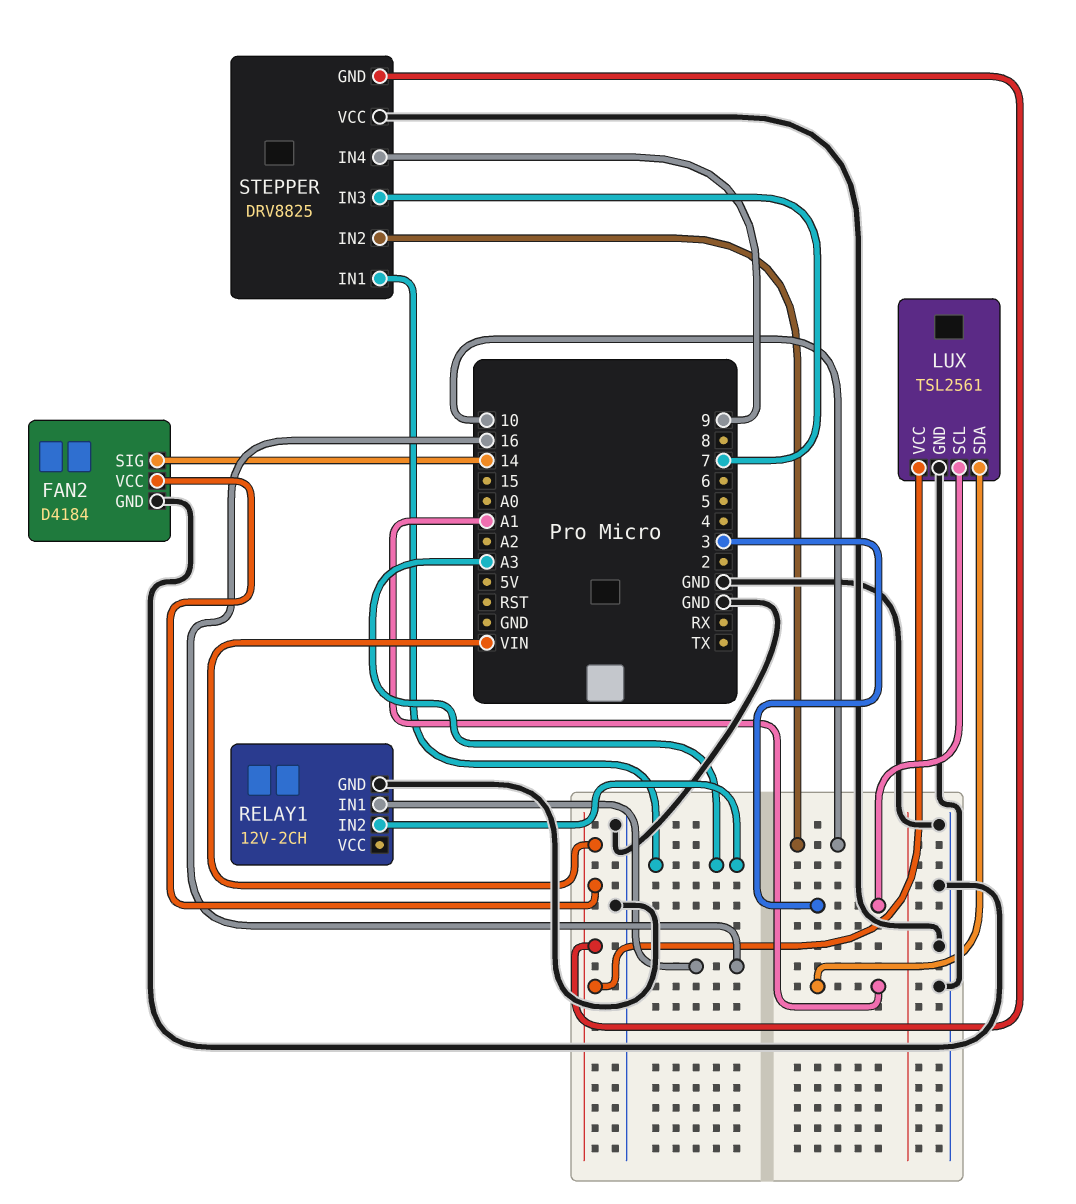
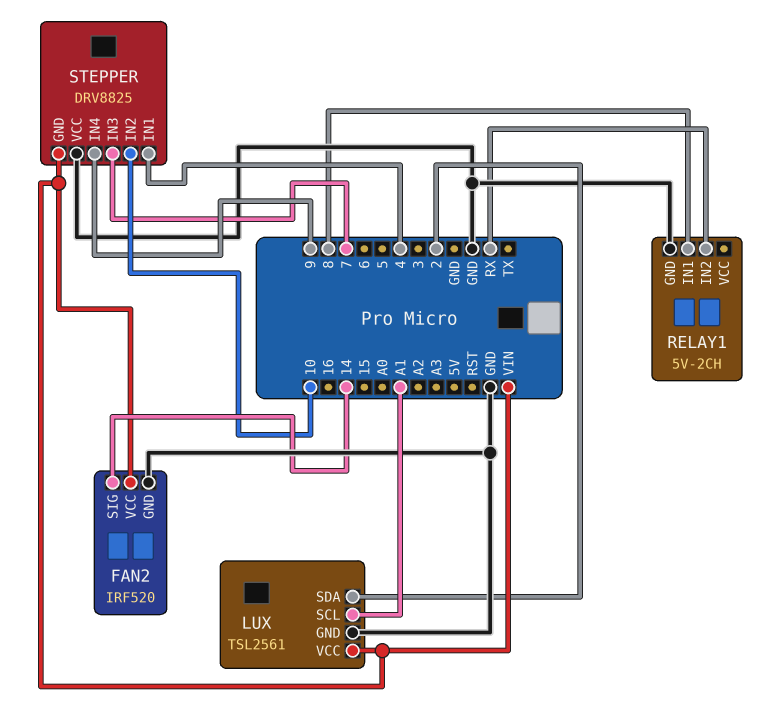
FAN2: D4184 -> IRF520
LUX pin SCL: 3 -> A1
LUX pin SDA: A1 -> 2
RELAY1: 12V-2CH -> 5V-2CH
RELAY1 pin IN1: 16 -> 8
RELAY1 pin IN2: A3 -> RX
STEPPER pin IN1: A3 -> 4

